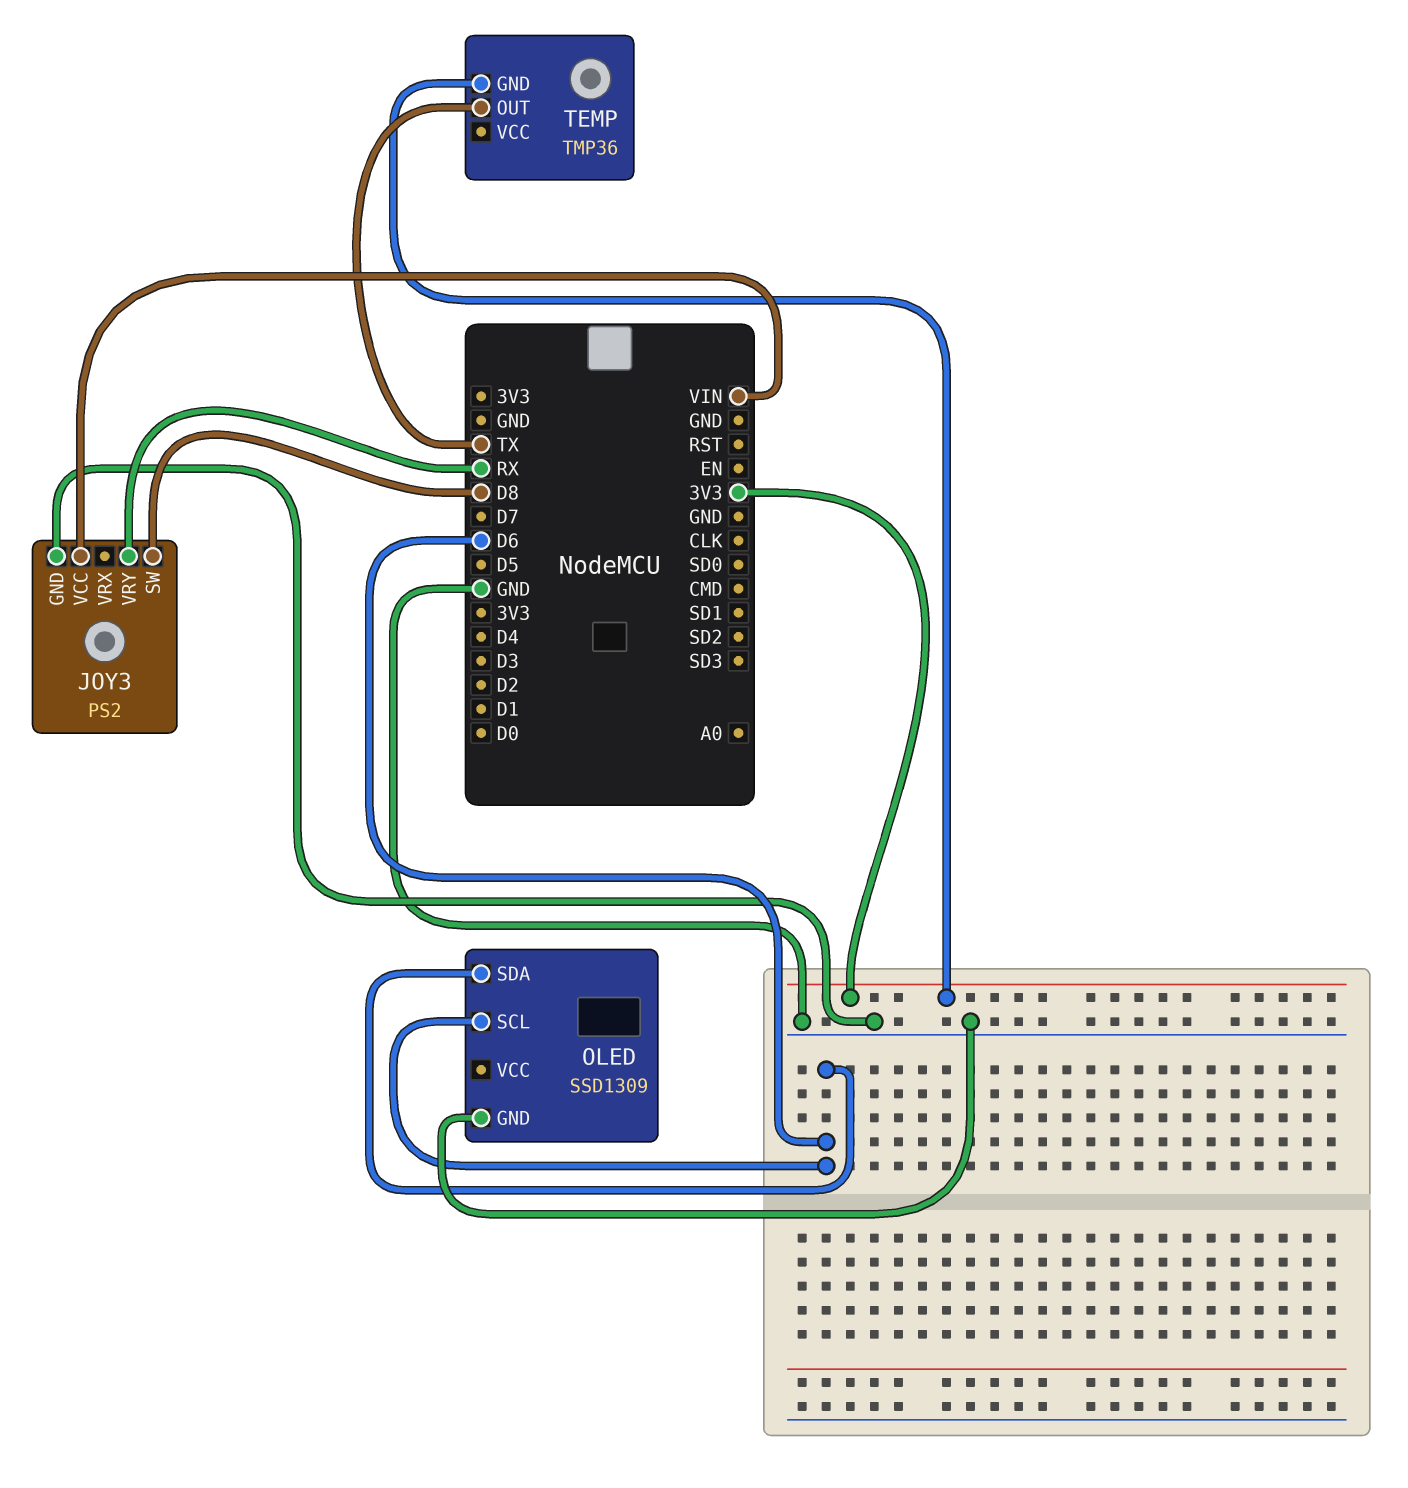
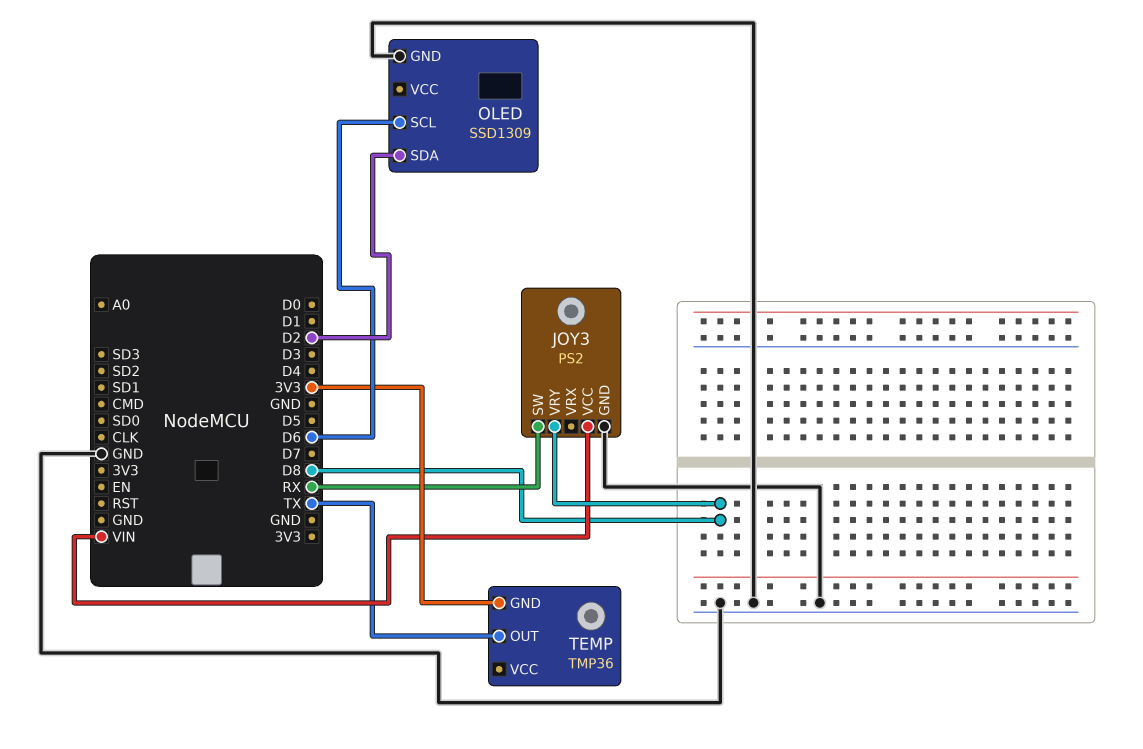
JOY3 pin SW: D8 -> RX
JOY3 pin VRY: RX -> D8
OLED pin SDA: D6 -> D2

